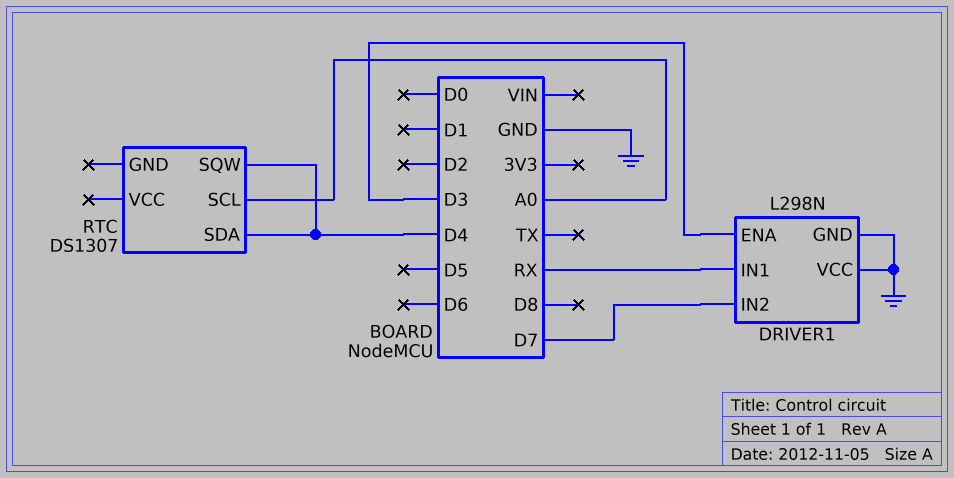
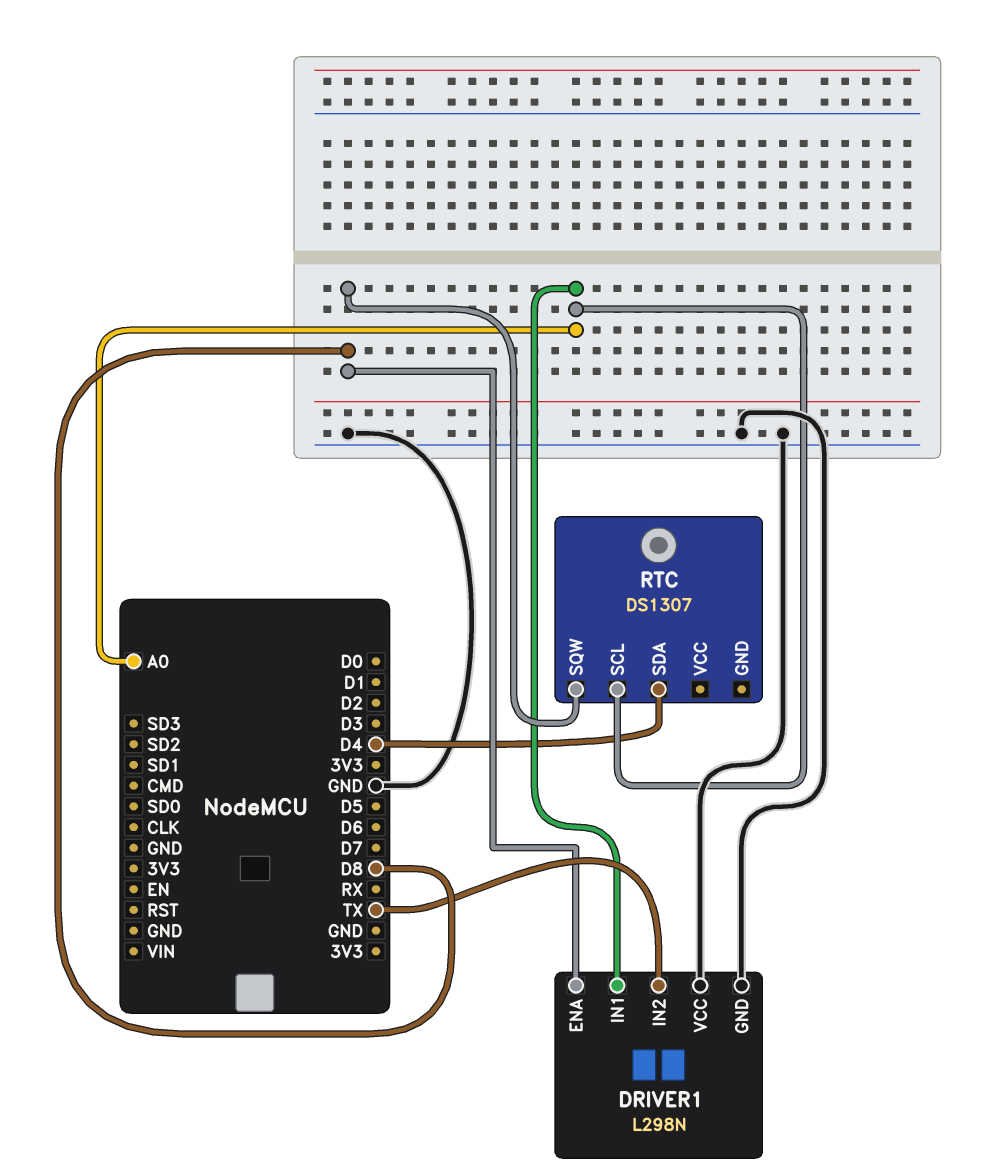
DRIVER1 pin ENA: D3 -> D8
DRIVER1 pin IN1: RX -> A0
DRIVER1 pin IN2: D7 -> TX
RTC pin SQW: D4 -> D8

